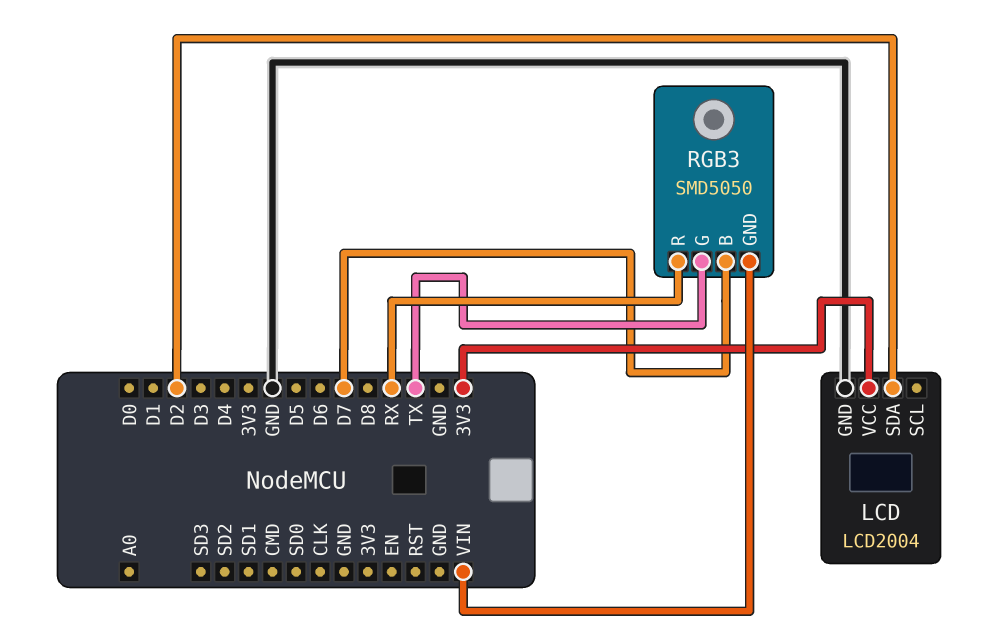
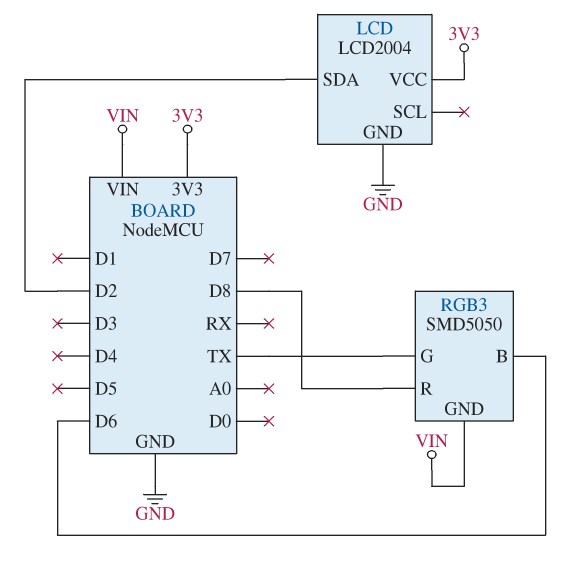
RGB3 pin B: D7 -> D6
RGB3 pin R: RX -> D8

